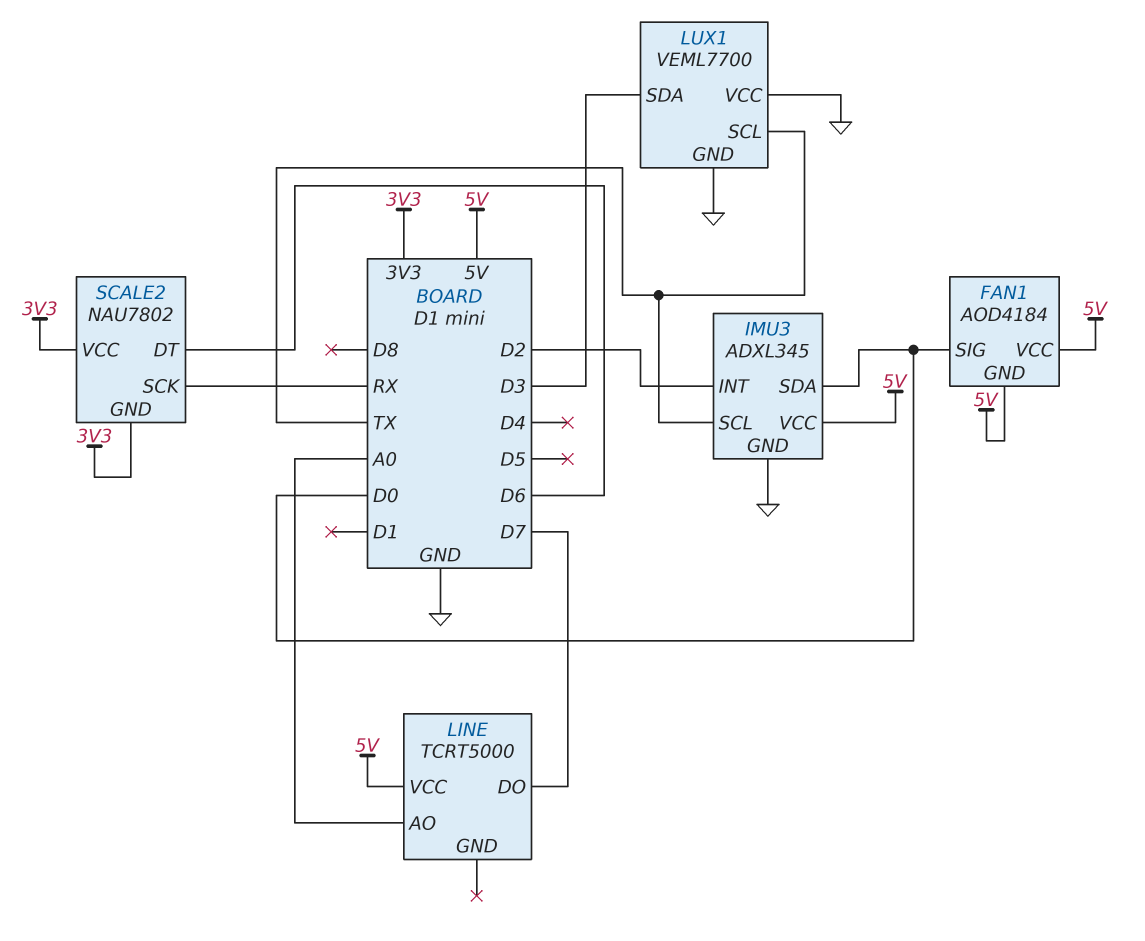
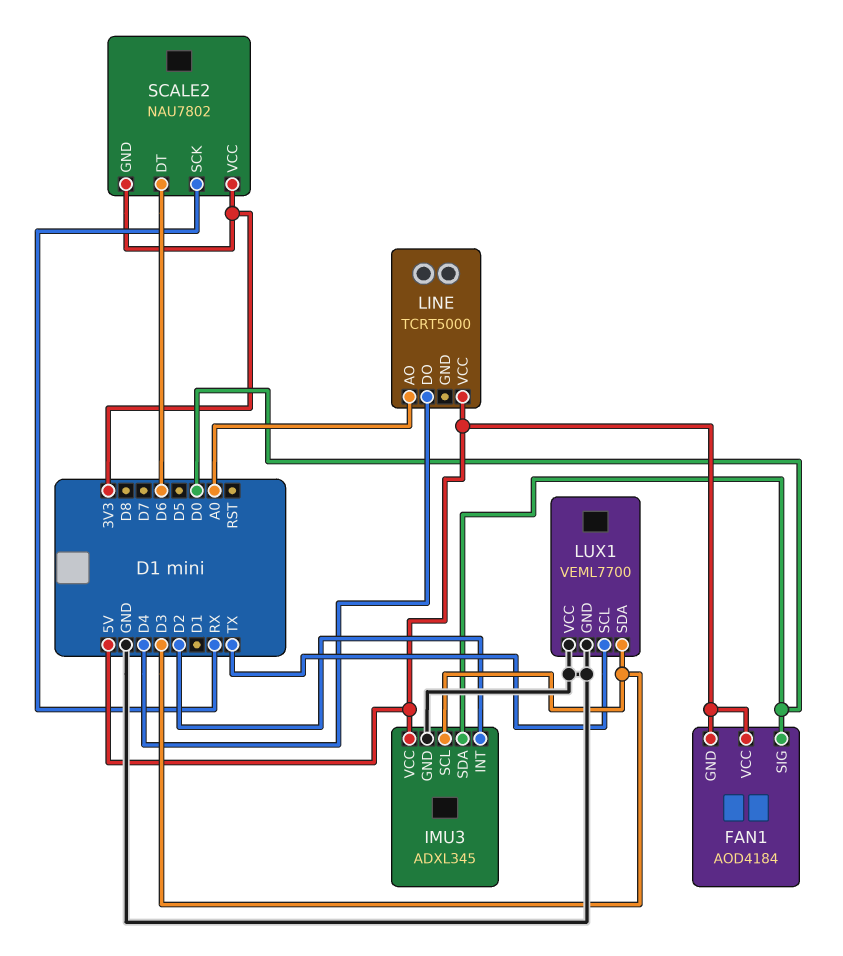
IMU3 pin SCL: TX -> D3
LINE pin DO: D7 -> D4

